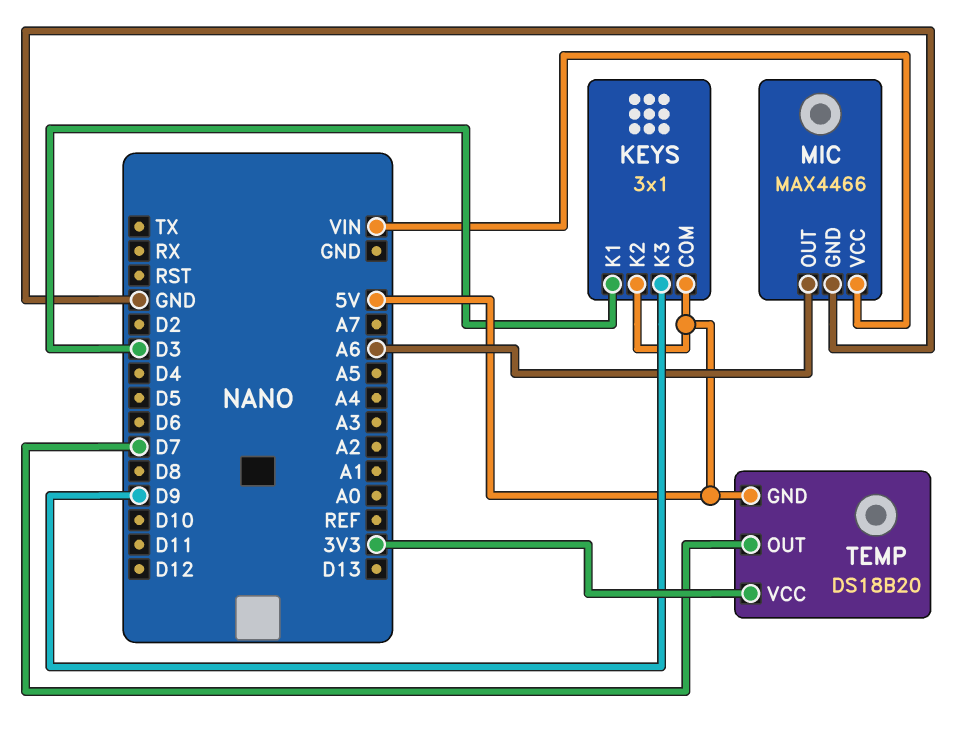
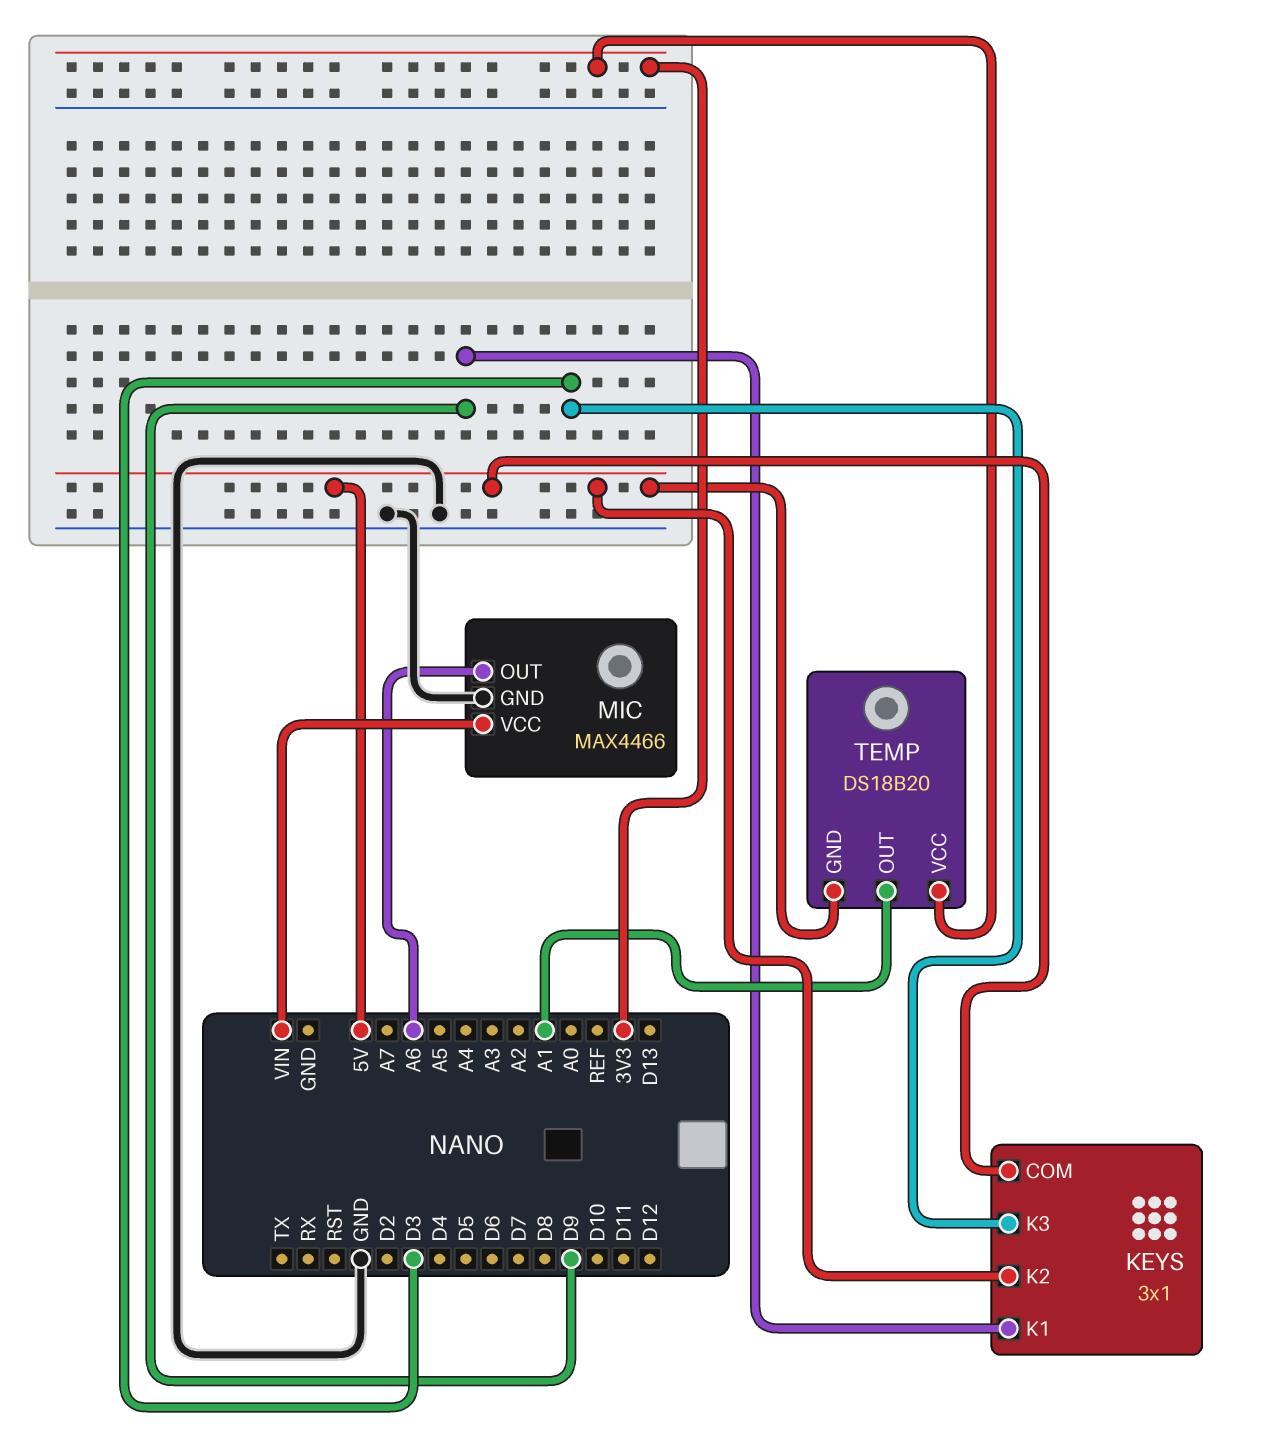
KEYS pin K1: D3 -> D9
KEYS pin K3: D9 -> D3
TEMP pin OUT: D7 -> A1

